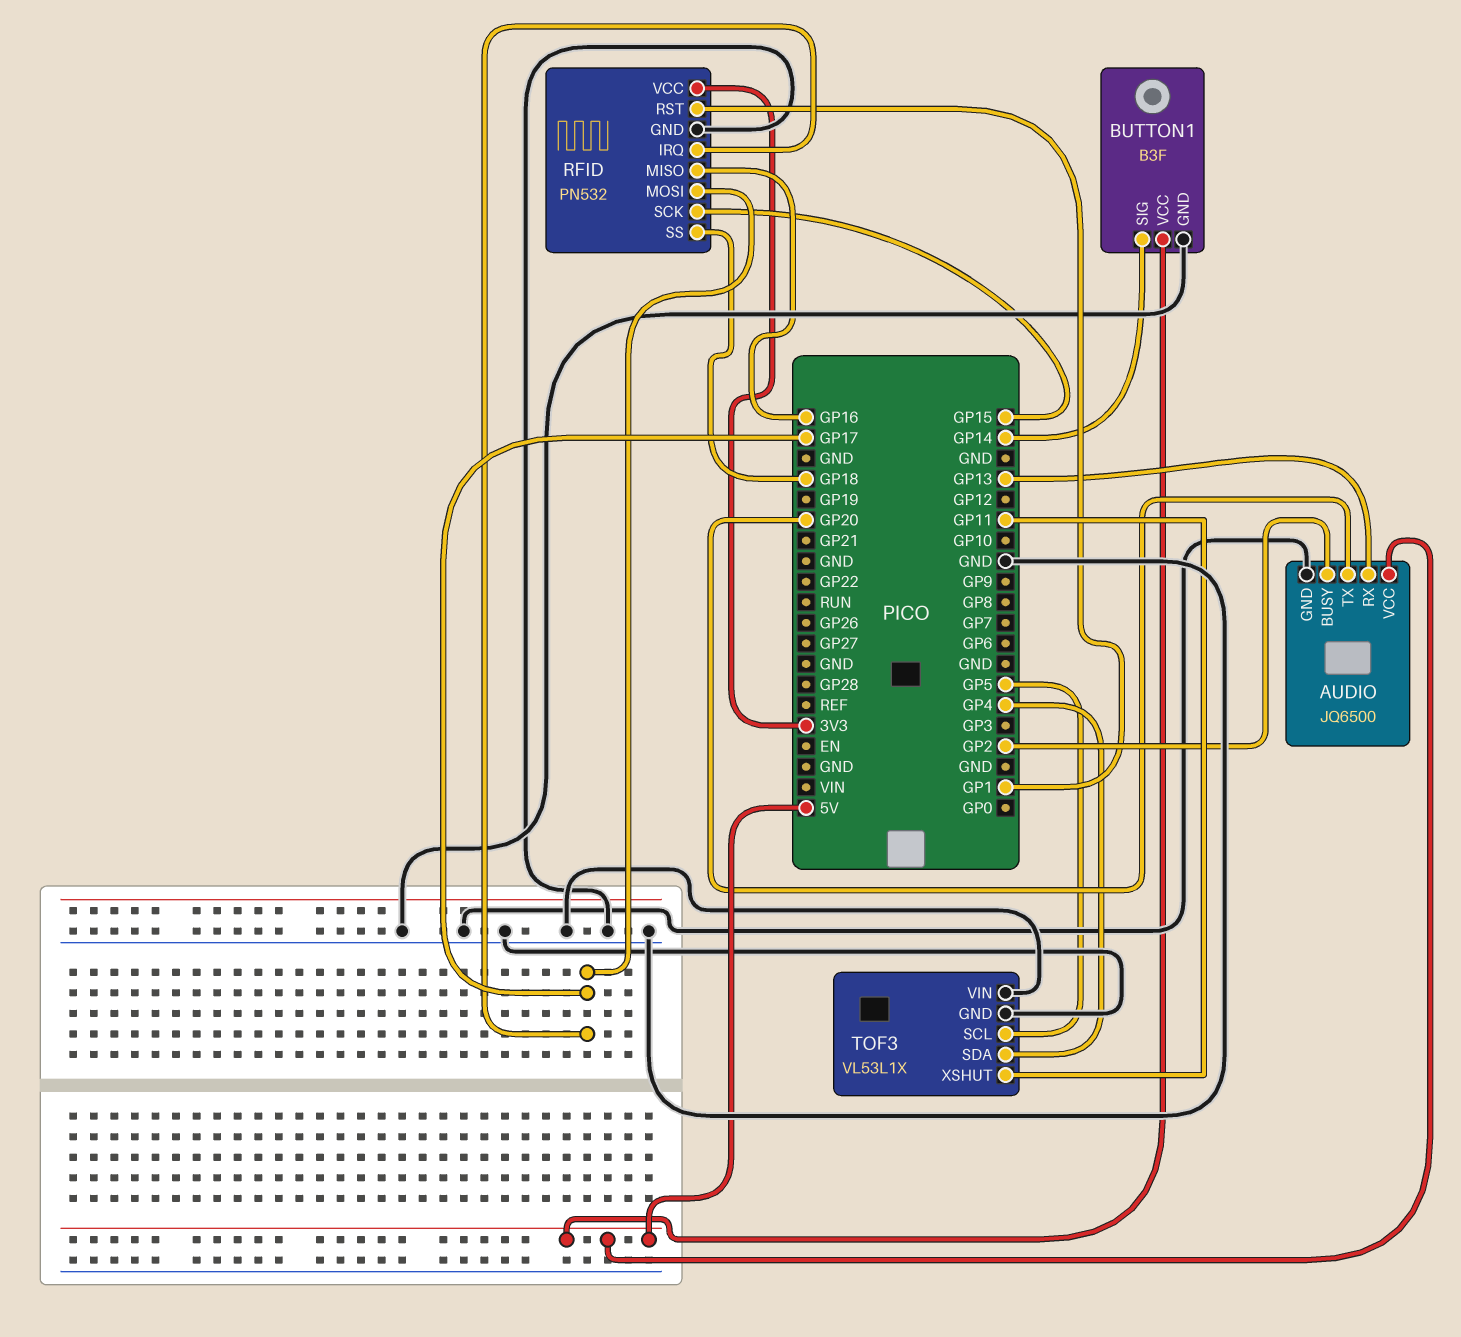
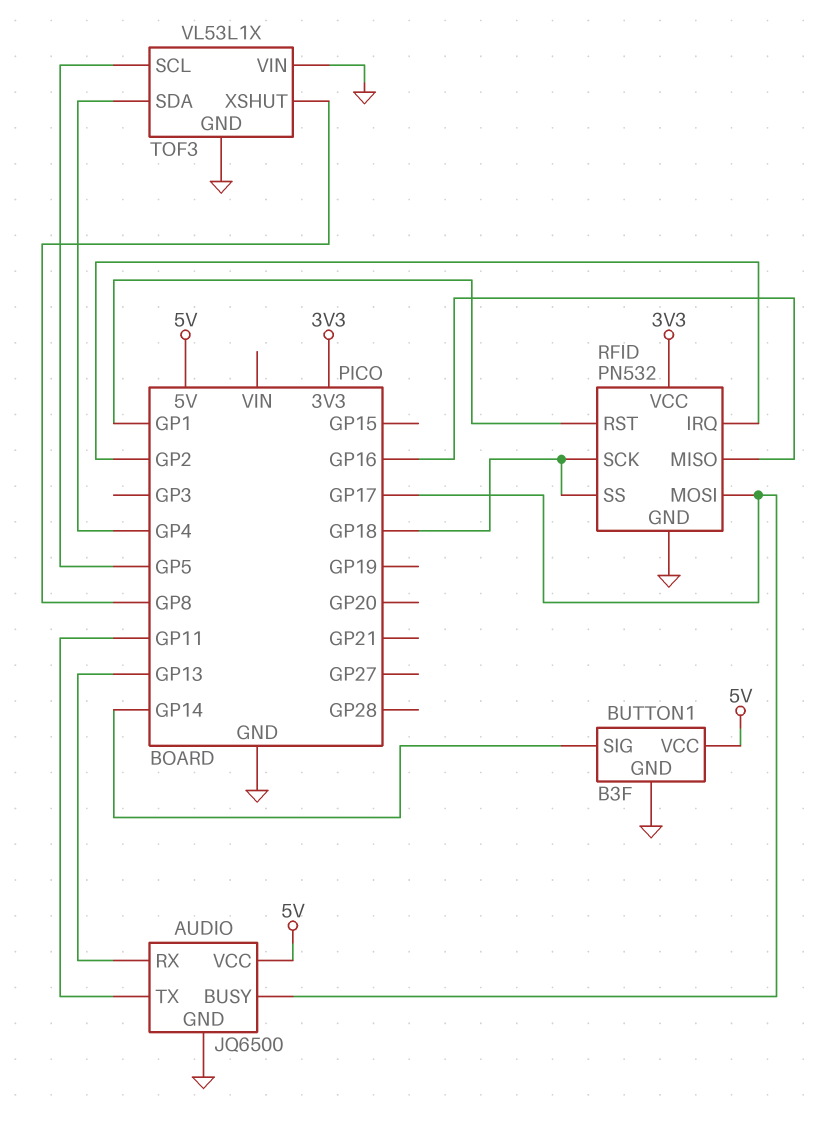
AUDIO pin BUSY: GP2 -> GP17
AUDIO pin TX: GP20 -> GP11
RFID pin IRQ: GP17 -> GP2
RFID pin SCK: GP15 -> GP18
TOF3 pin XSHUT: GP11 -> GP8

